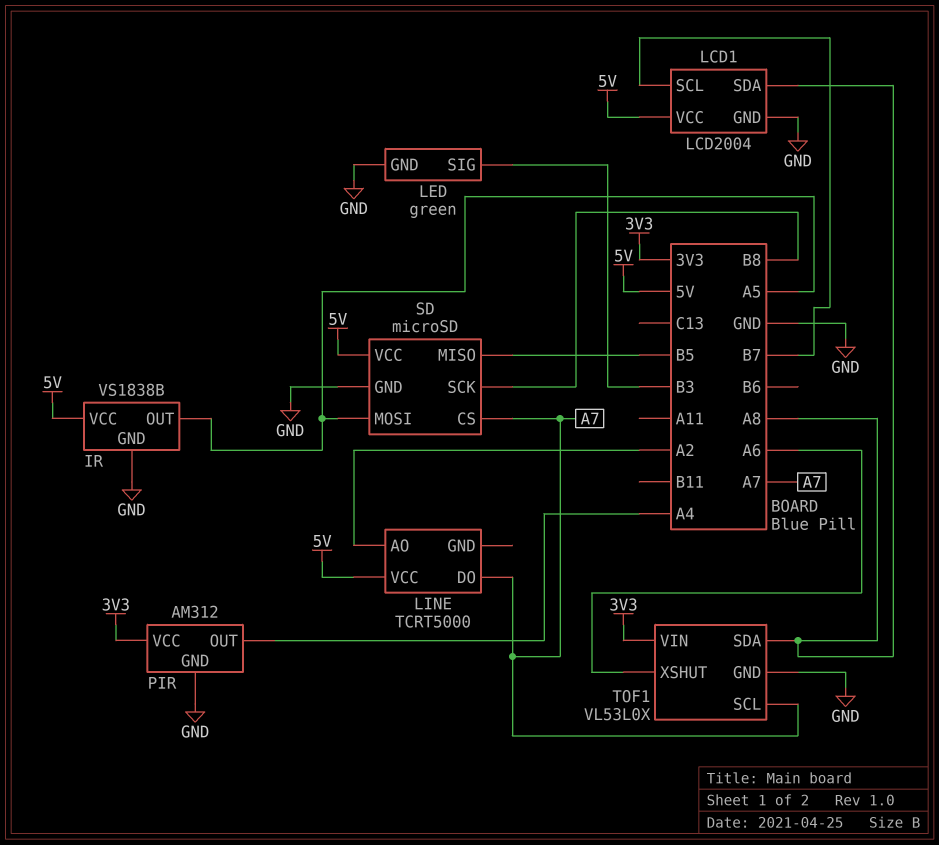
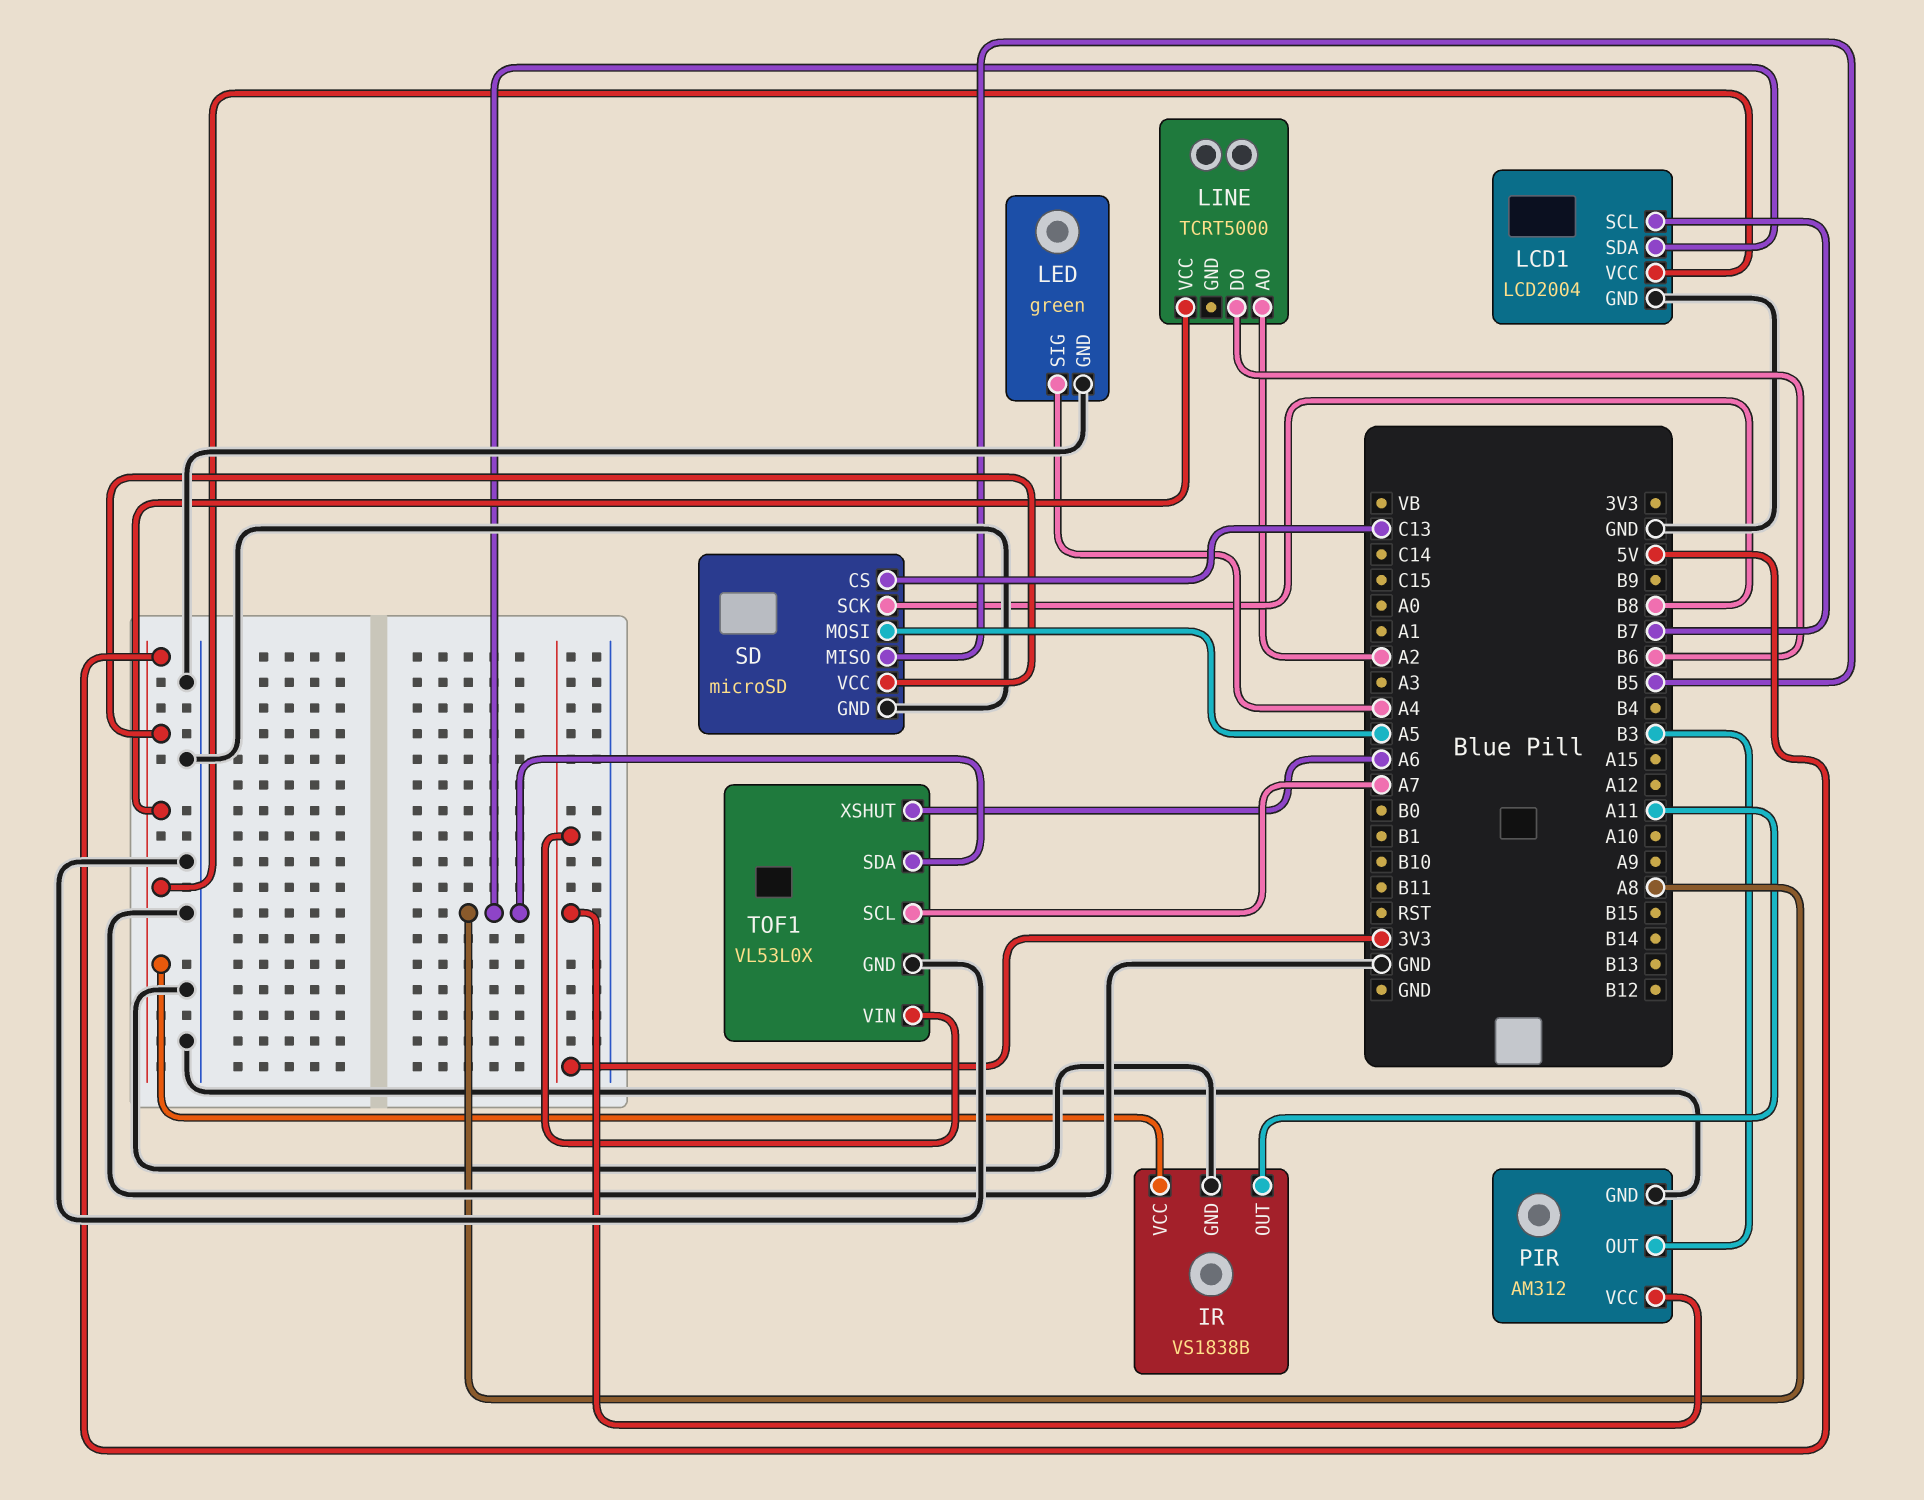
IR pin OUT: A5 -> A11
LED pin SIG: B3 -> A4
LINE pin DO: A7 -> B6
PIR pin OUT: A4 -> B3
SD pin CS: A7 -> C13

